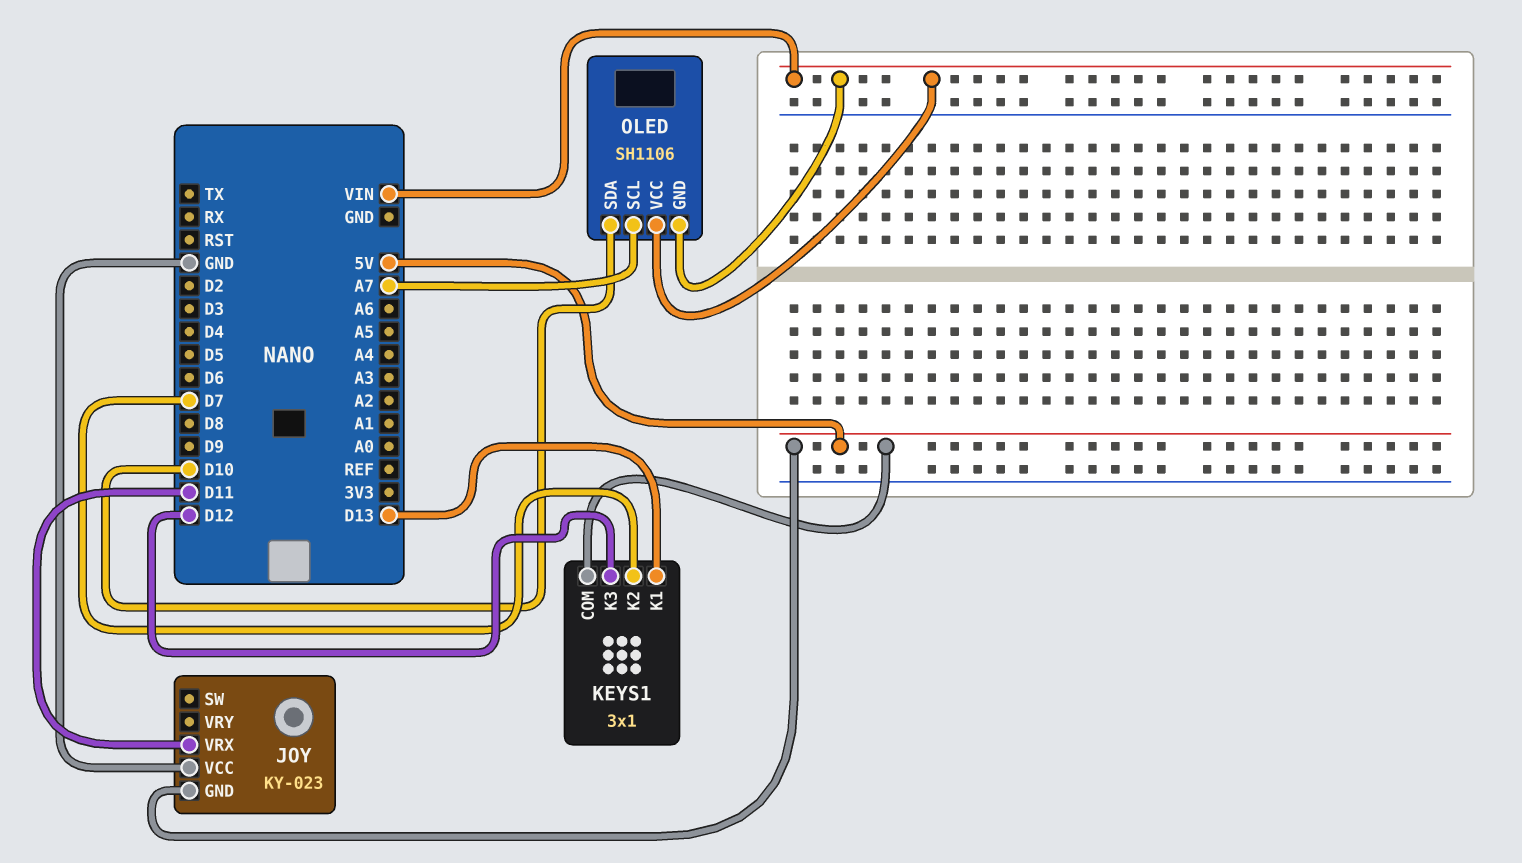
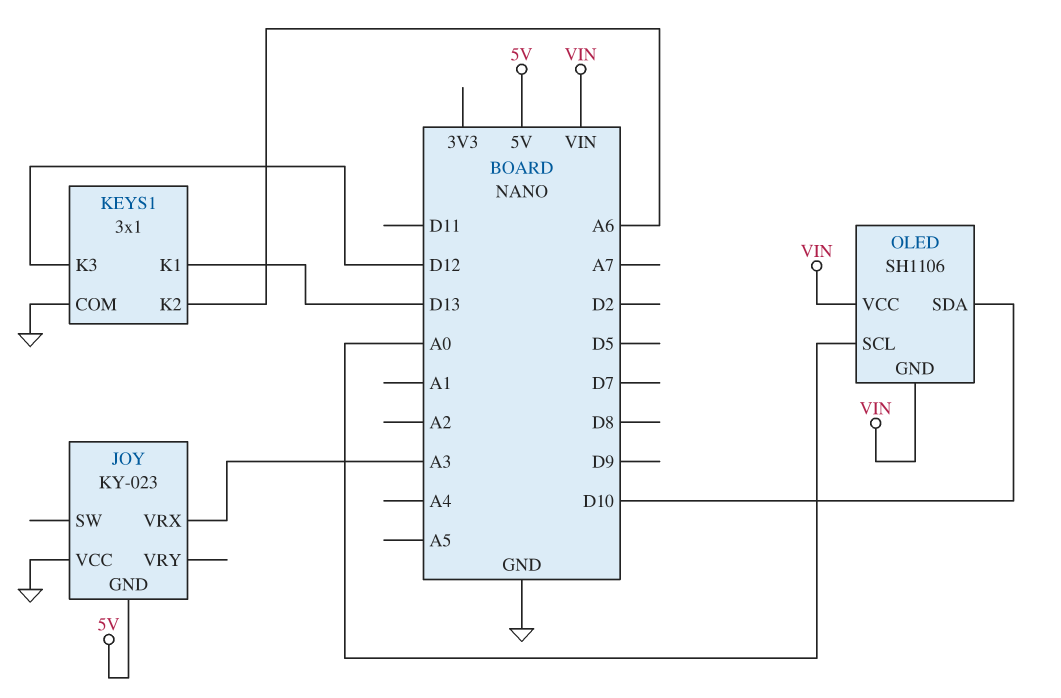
JOY pin VRX: D11 -> A3
KEYS1 pin COM: 5V -> GND
KEYS1 pin K2: D7 -> A6
OLED pin SCL: A7 -> A0

